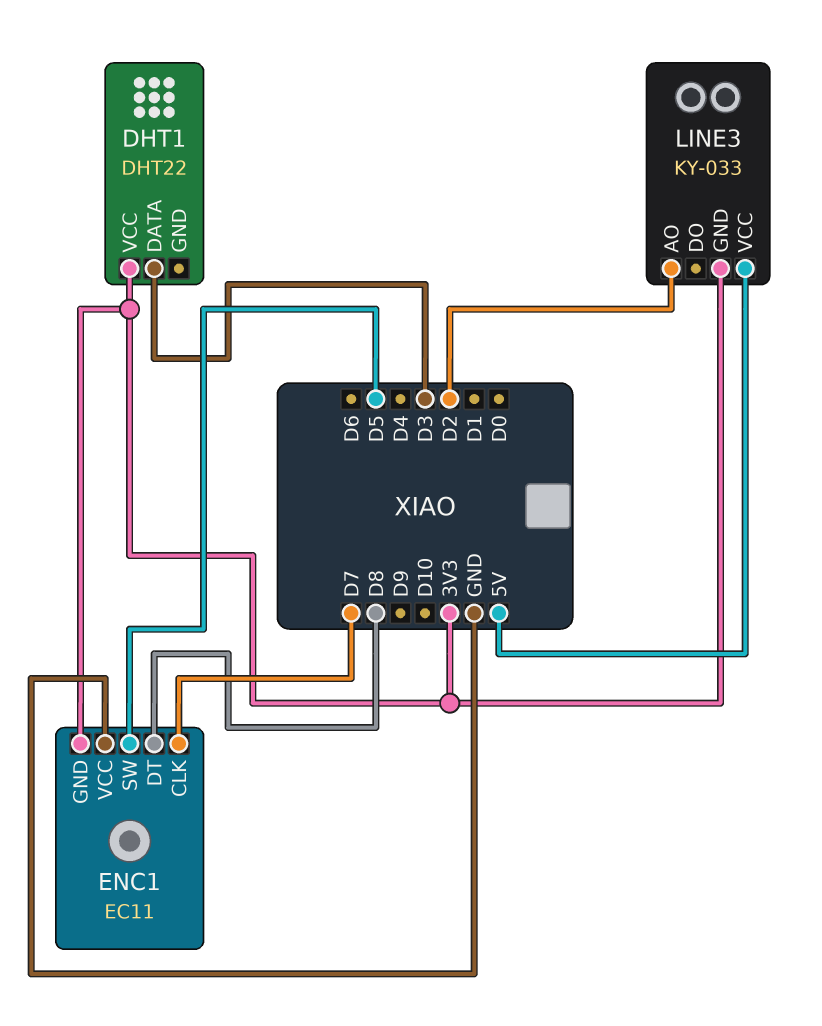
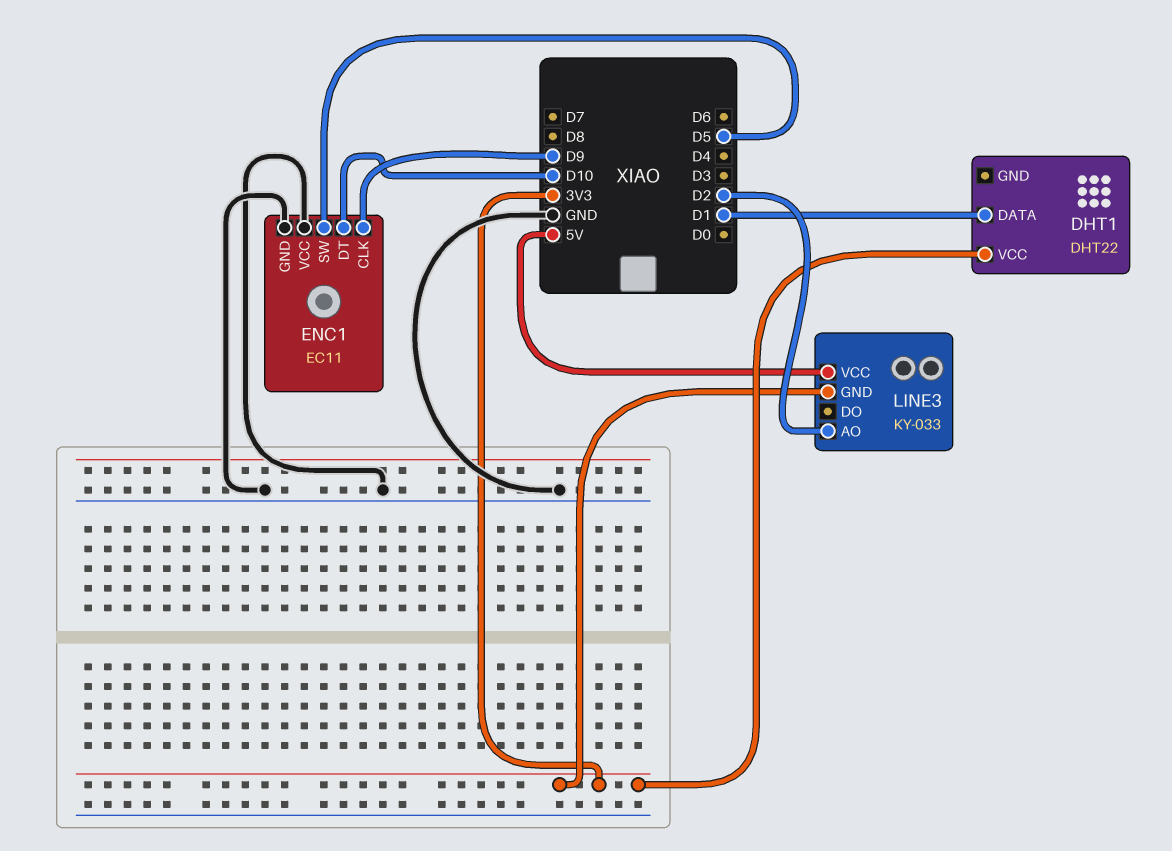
DHT1 pin DATA: D3 -> D1
ENC1 pin CLK: D7 -> D9
ENC1 pin DT: D8 -> D10
ENC1 pin GND: 3V3 -> GND

